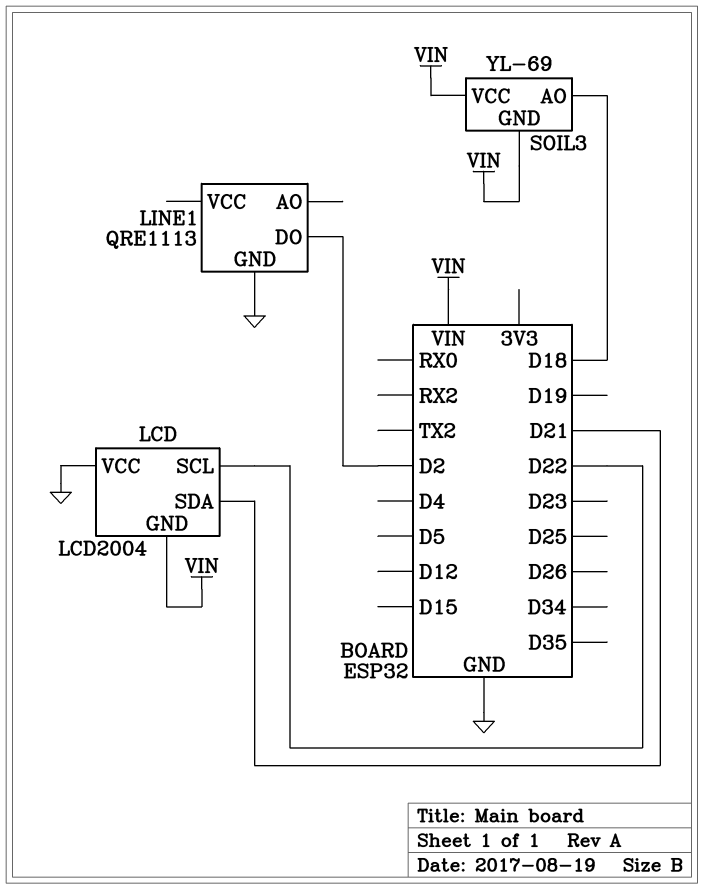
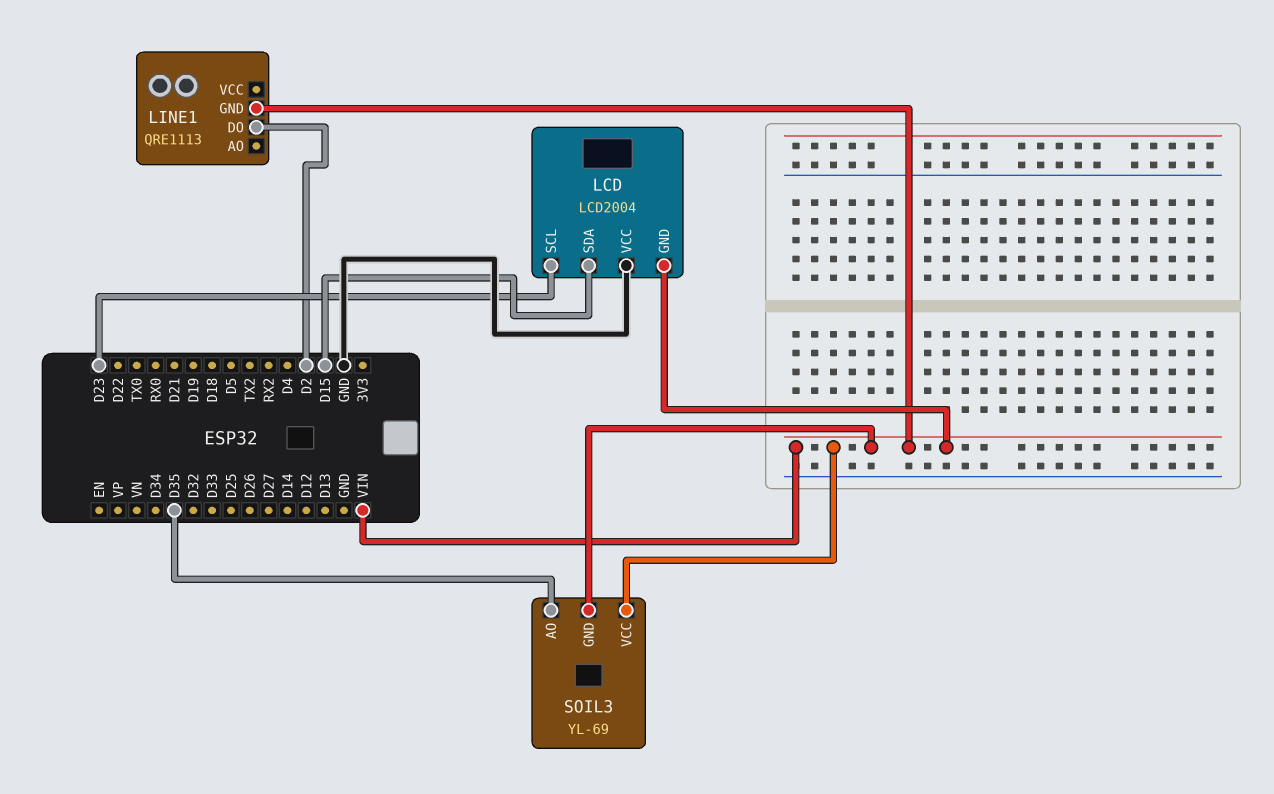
LCD pin SCL: D22 -> D23
LCD pin SDA: D21 -> D15
LINE1 pin GND: GND -> VIN
SOIL3 pin AO: D18 -> D35

